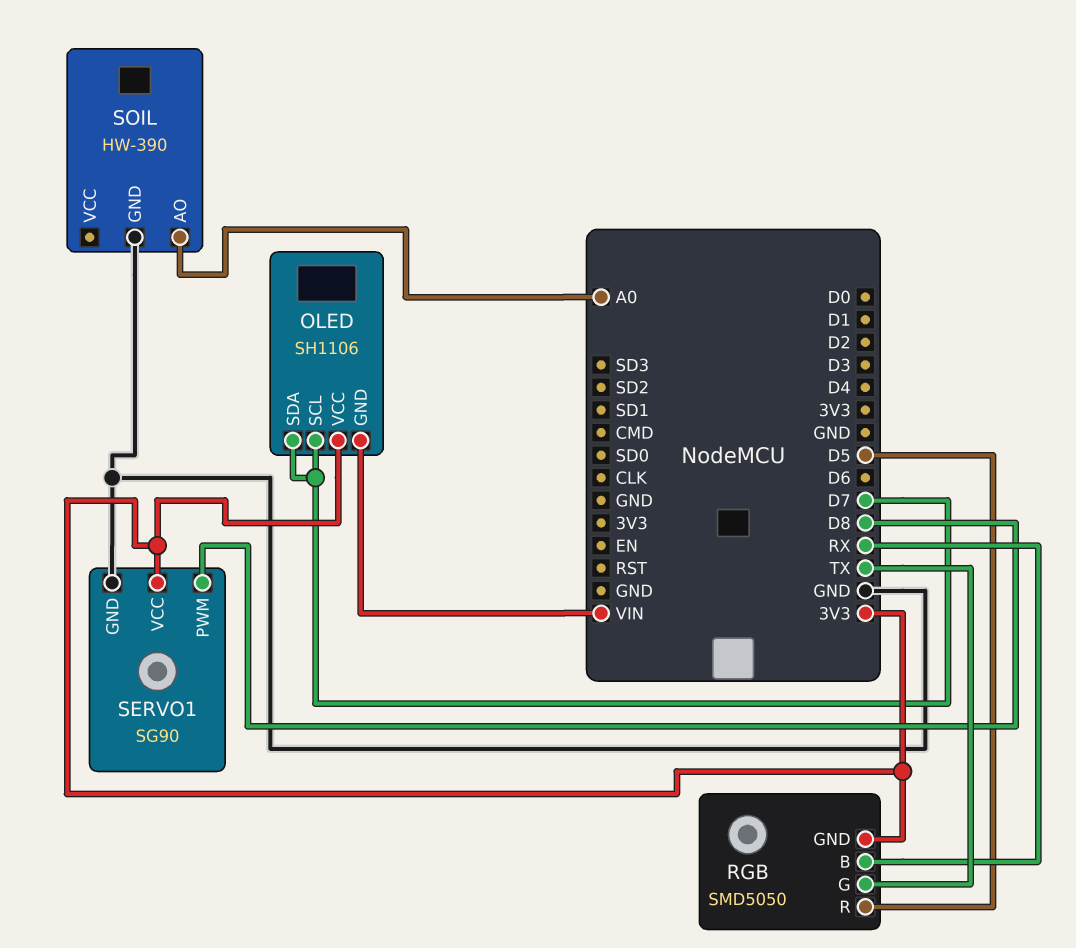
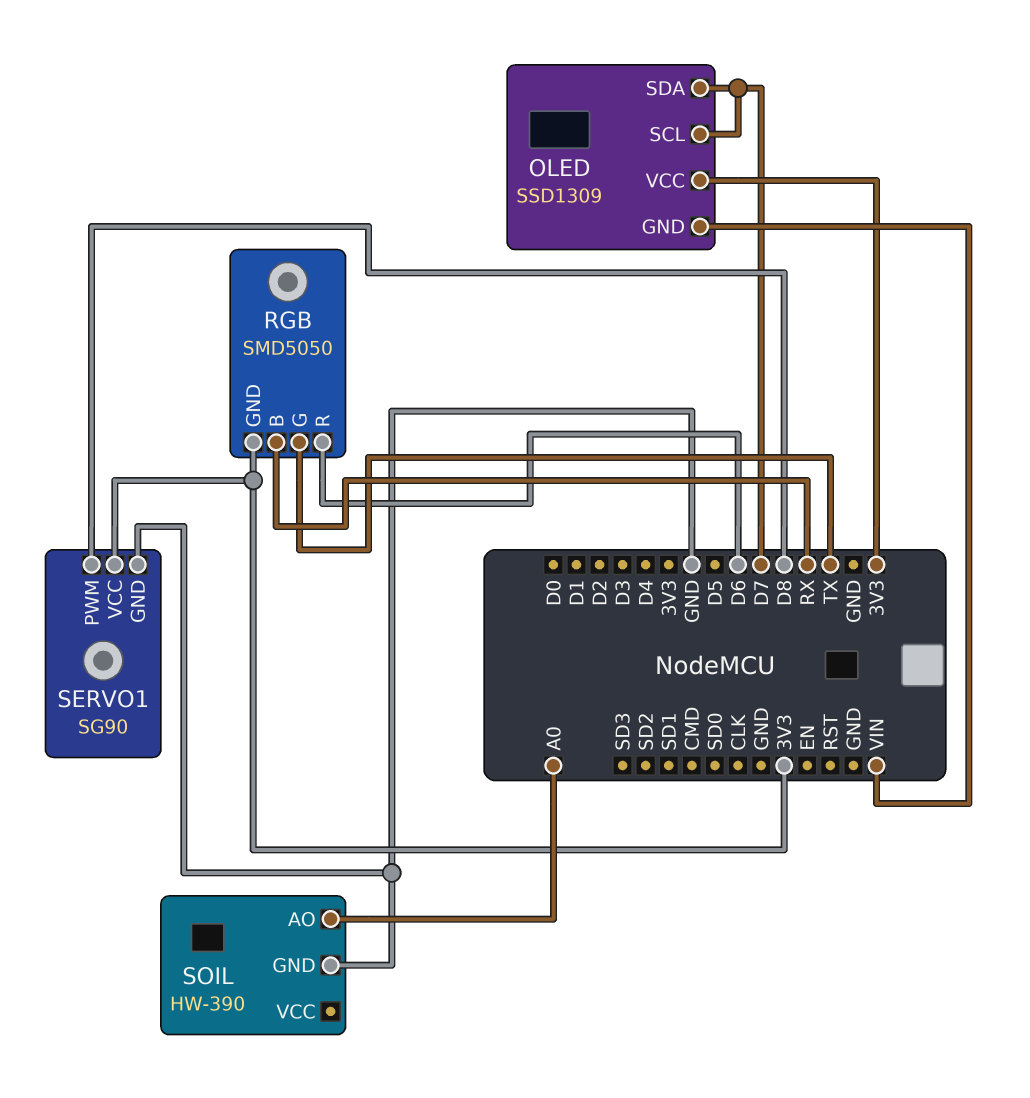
OLED: SH1106 -> SSD1309
RGB pin R: D5 -> D6

